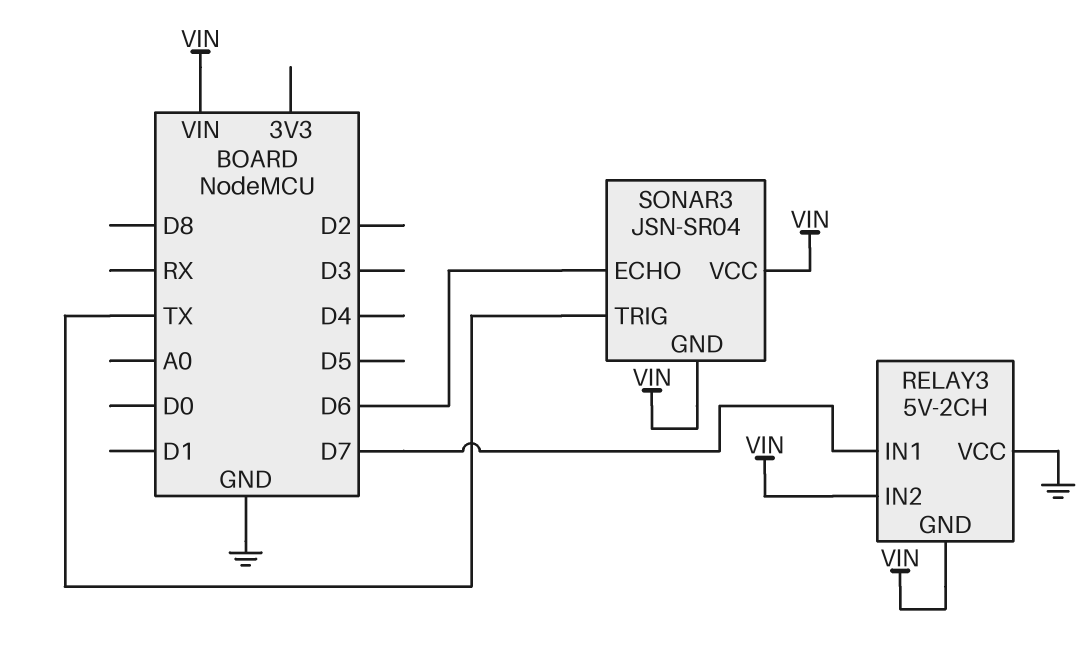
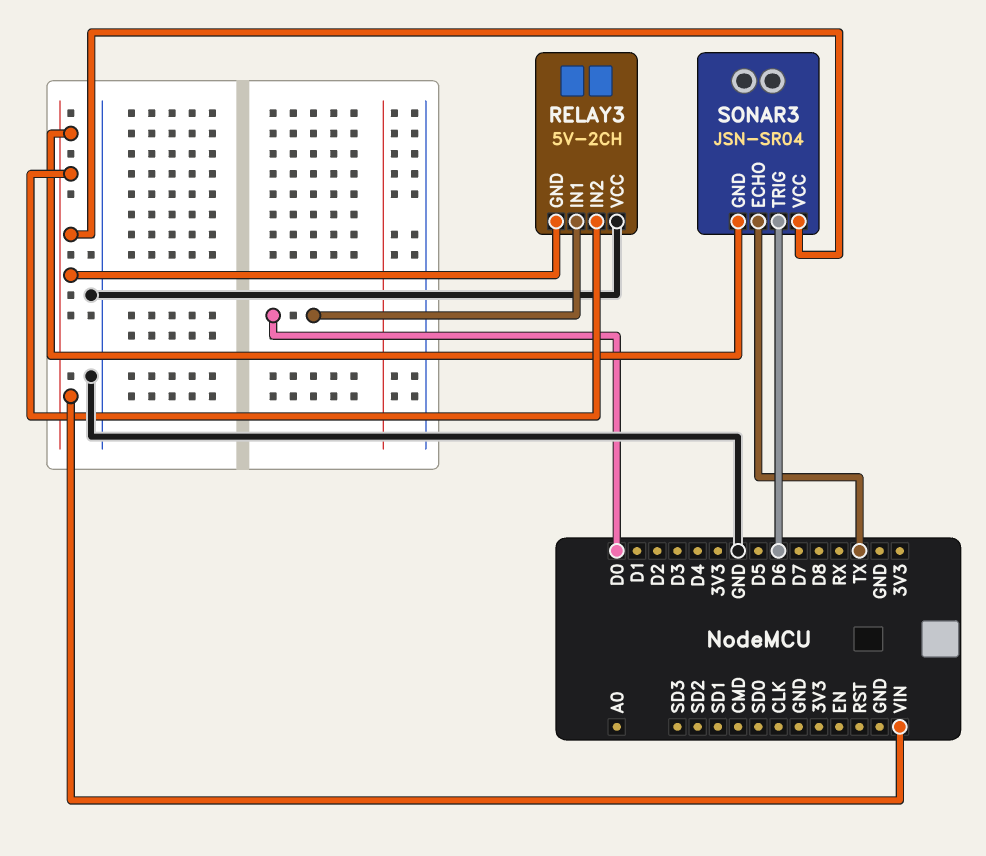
RELAY3 pin IN1: D7 -> D0
SONAR3 pin ECHO: D6 -> TX
SONAR3 pin TRIG: TX -> D6

